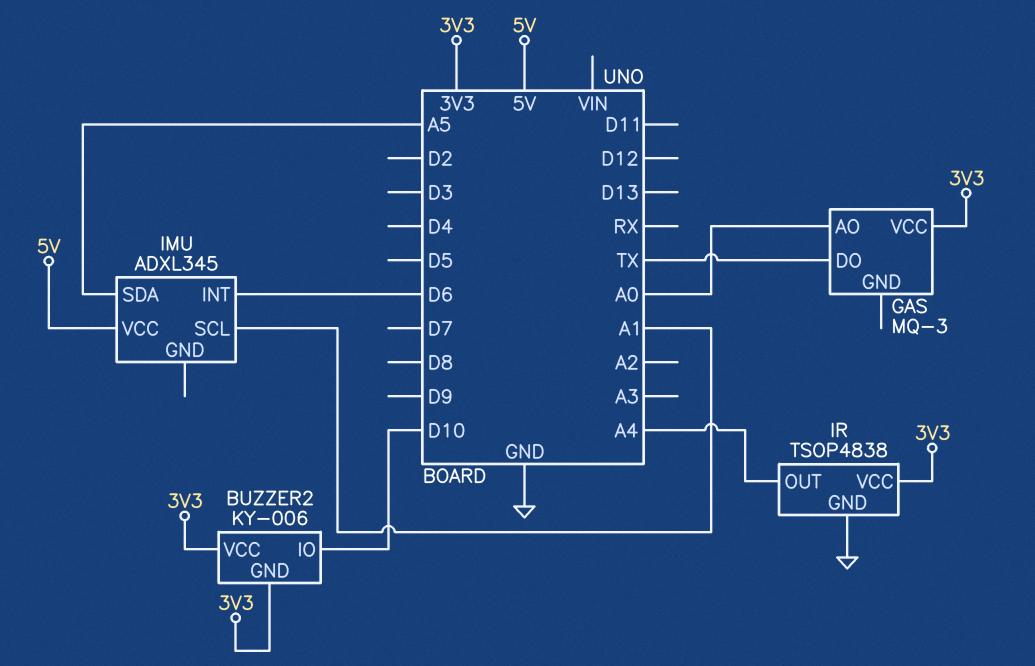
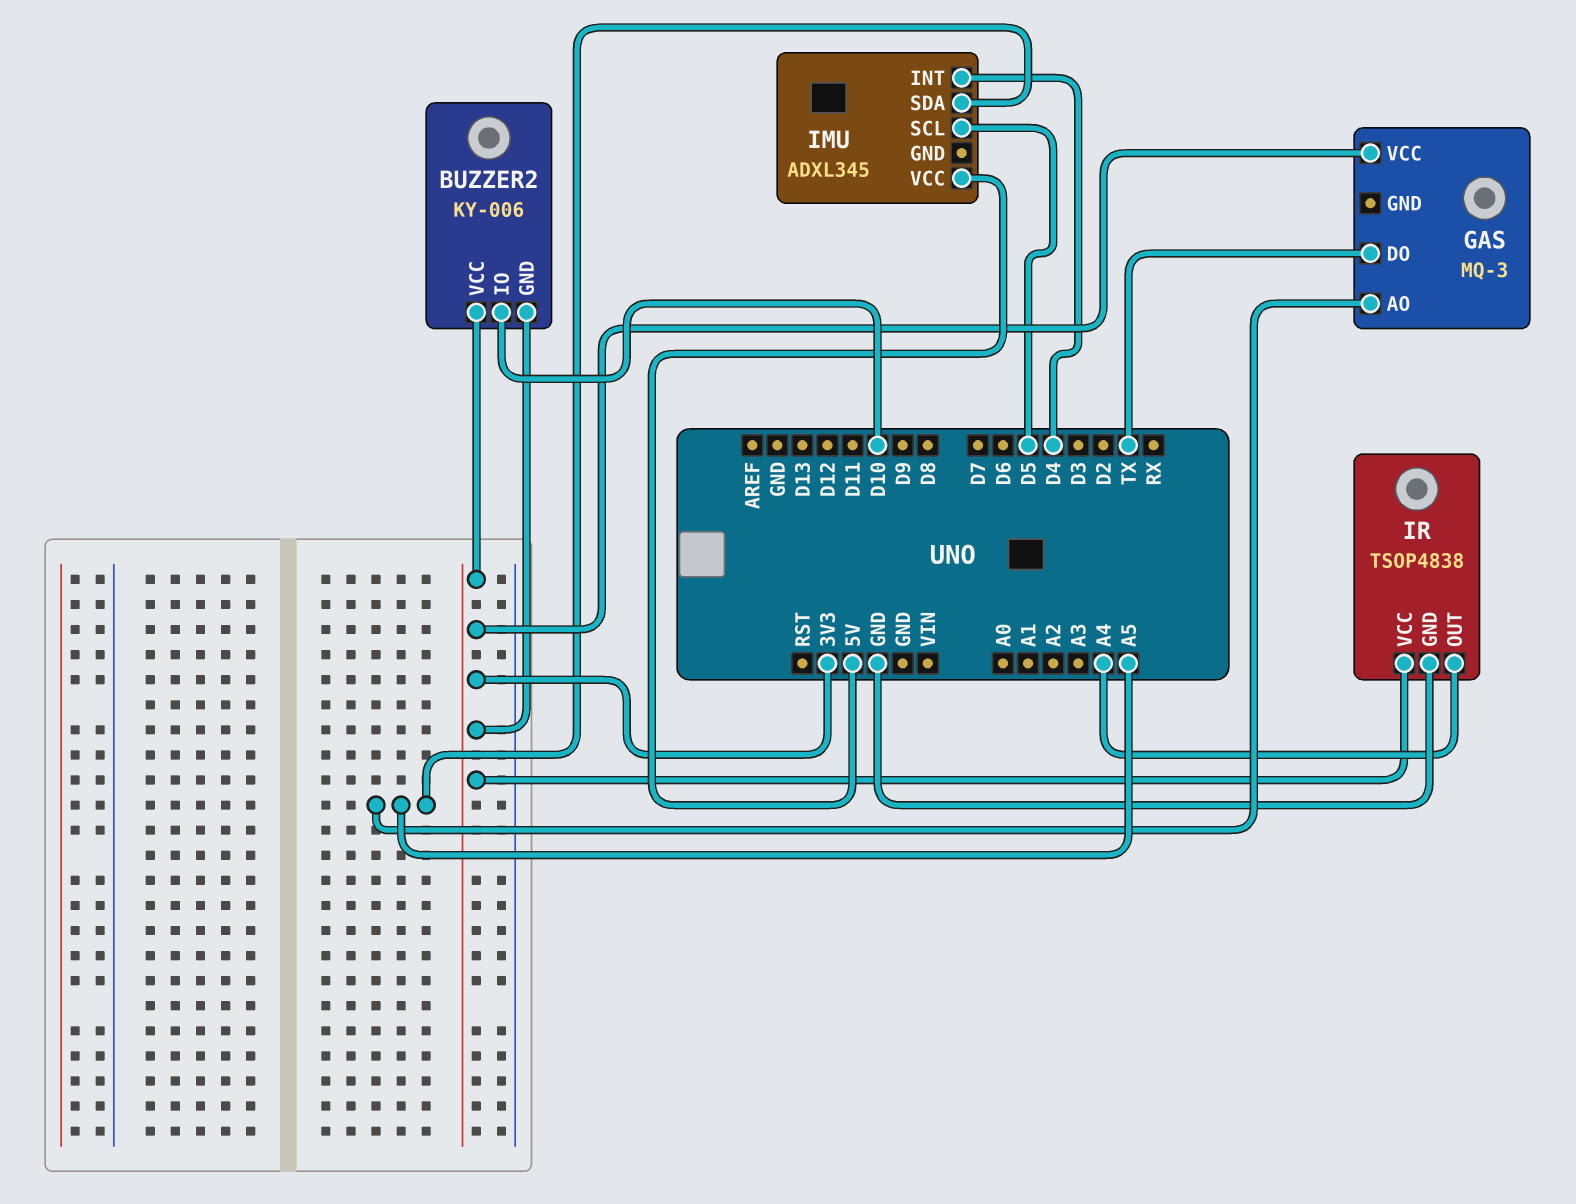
GAS pin AO: A0 -> A5
IMU pin INT: D6 -> D4
IMU pin SCL: A1 -> D5

